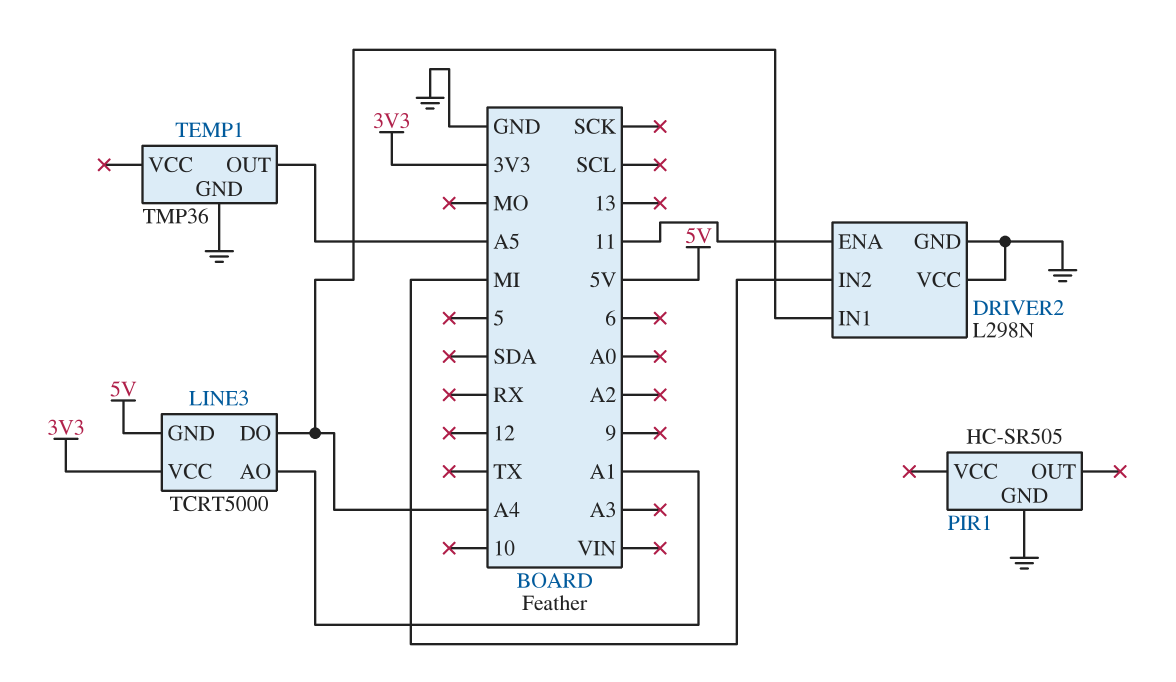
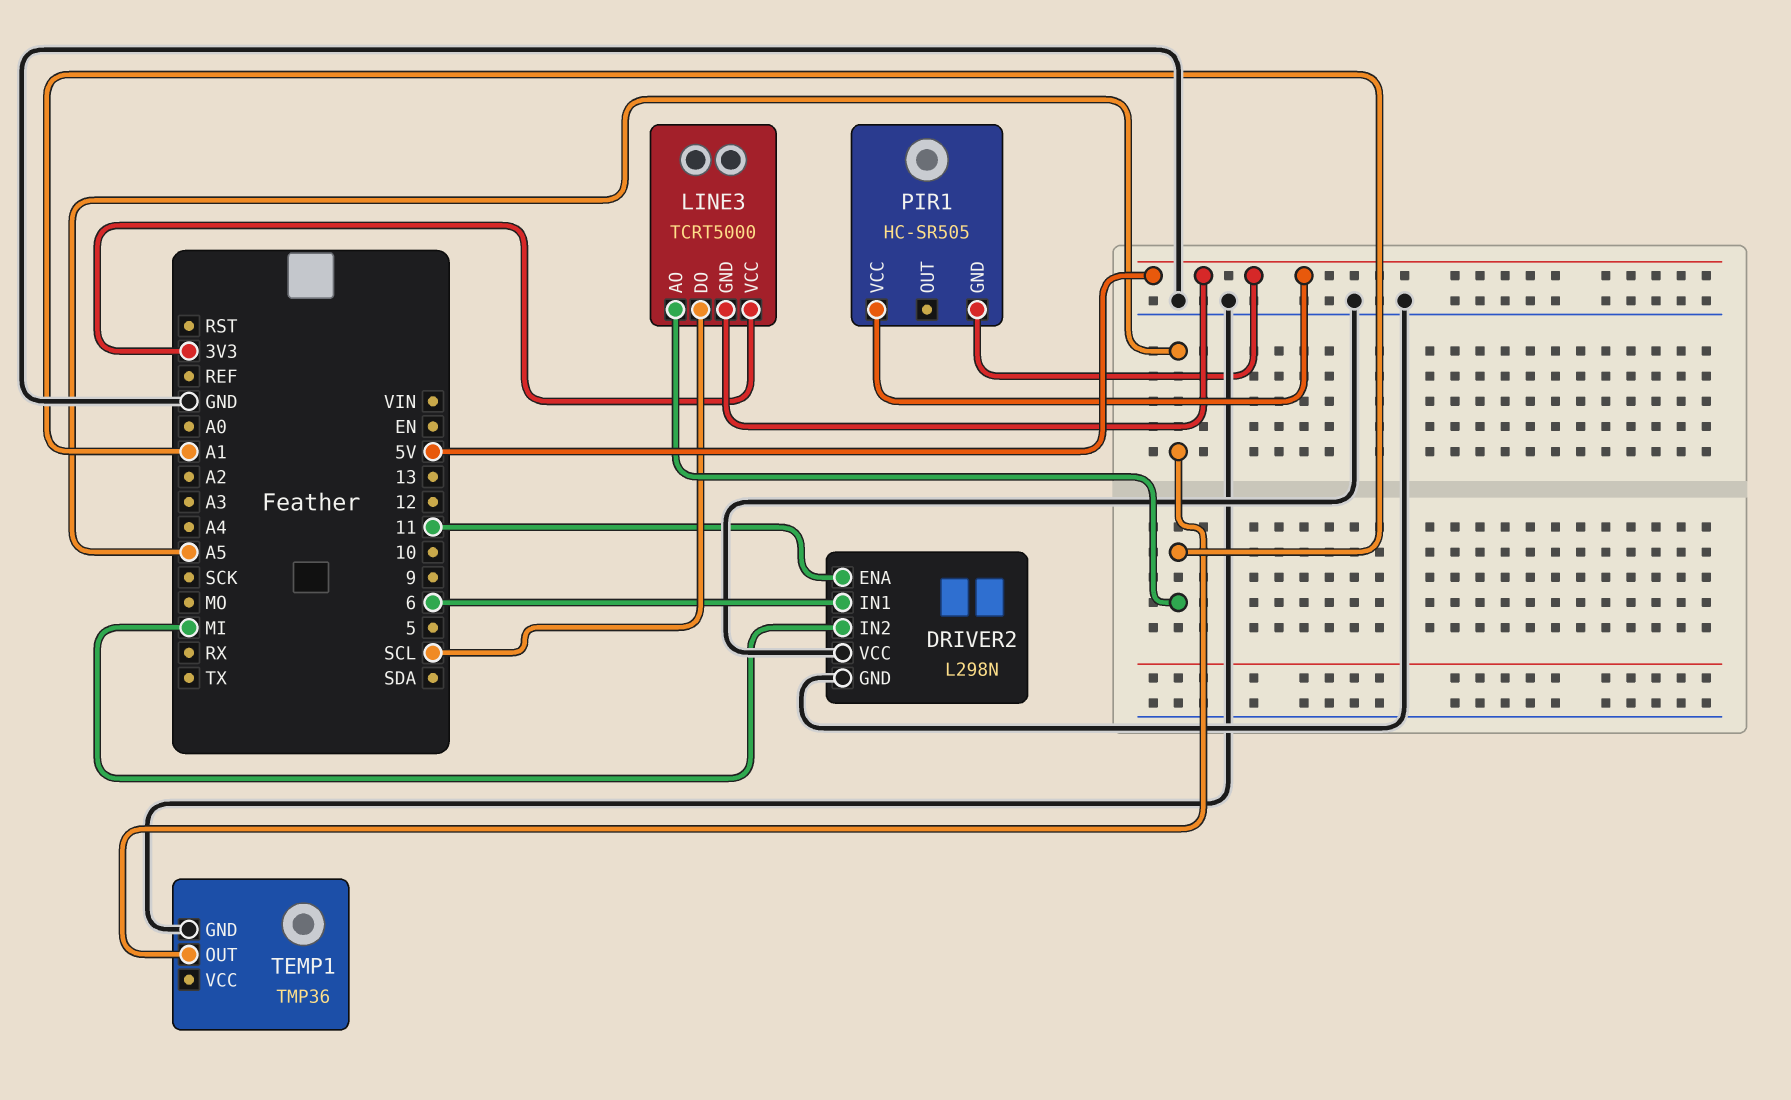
DRIVER2 pin IN1: A4 -> 6
LINE3 pin DO: A4 -> SCL
PIR1 pin GND: GND -> 5V
PIR1 pin VCC: none -> 5V

